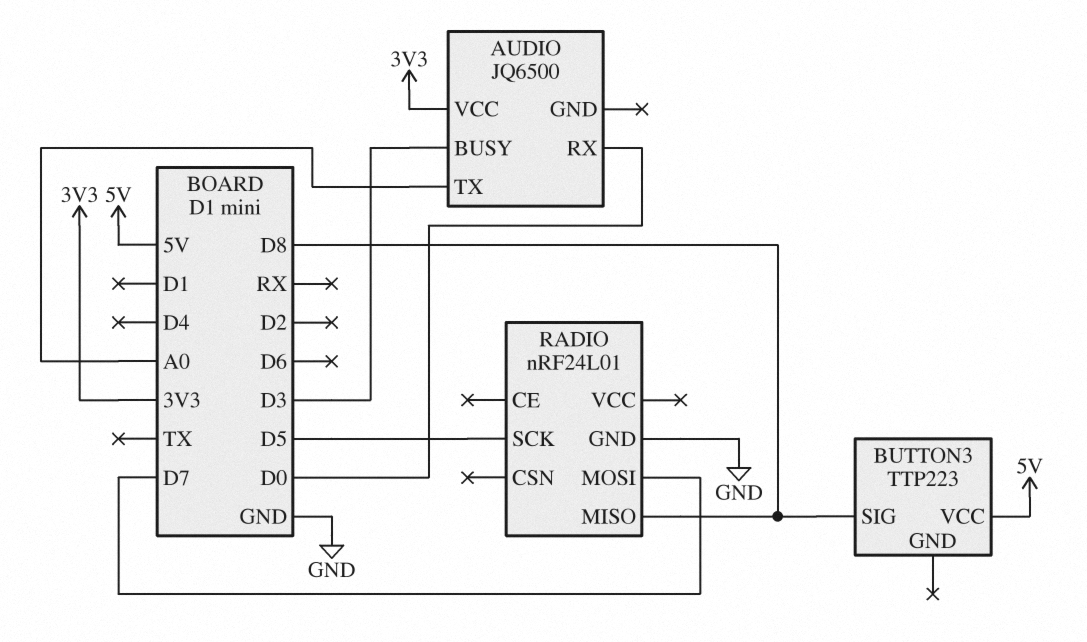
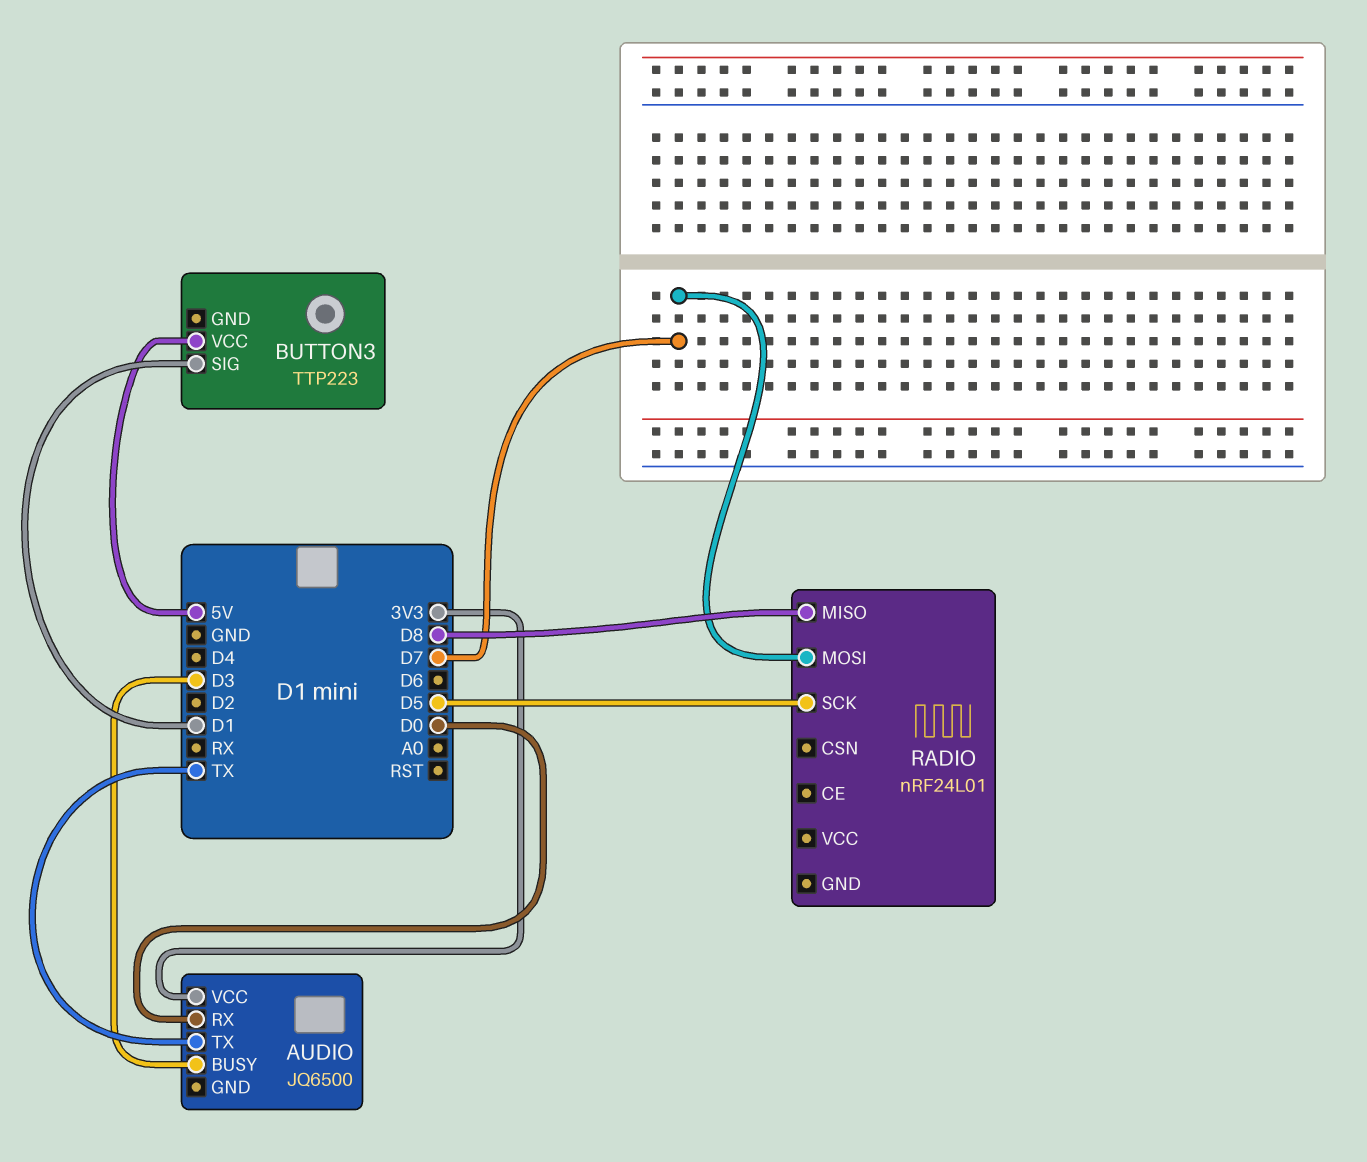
AUDIO pin TX: A0 -> TX
BUTTON3 pin SIG: D8 -> D1
RADIO pin GND: GND -> none

